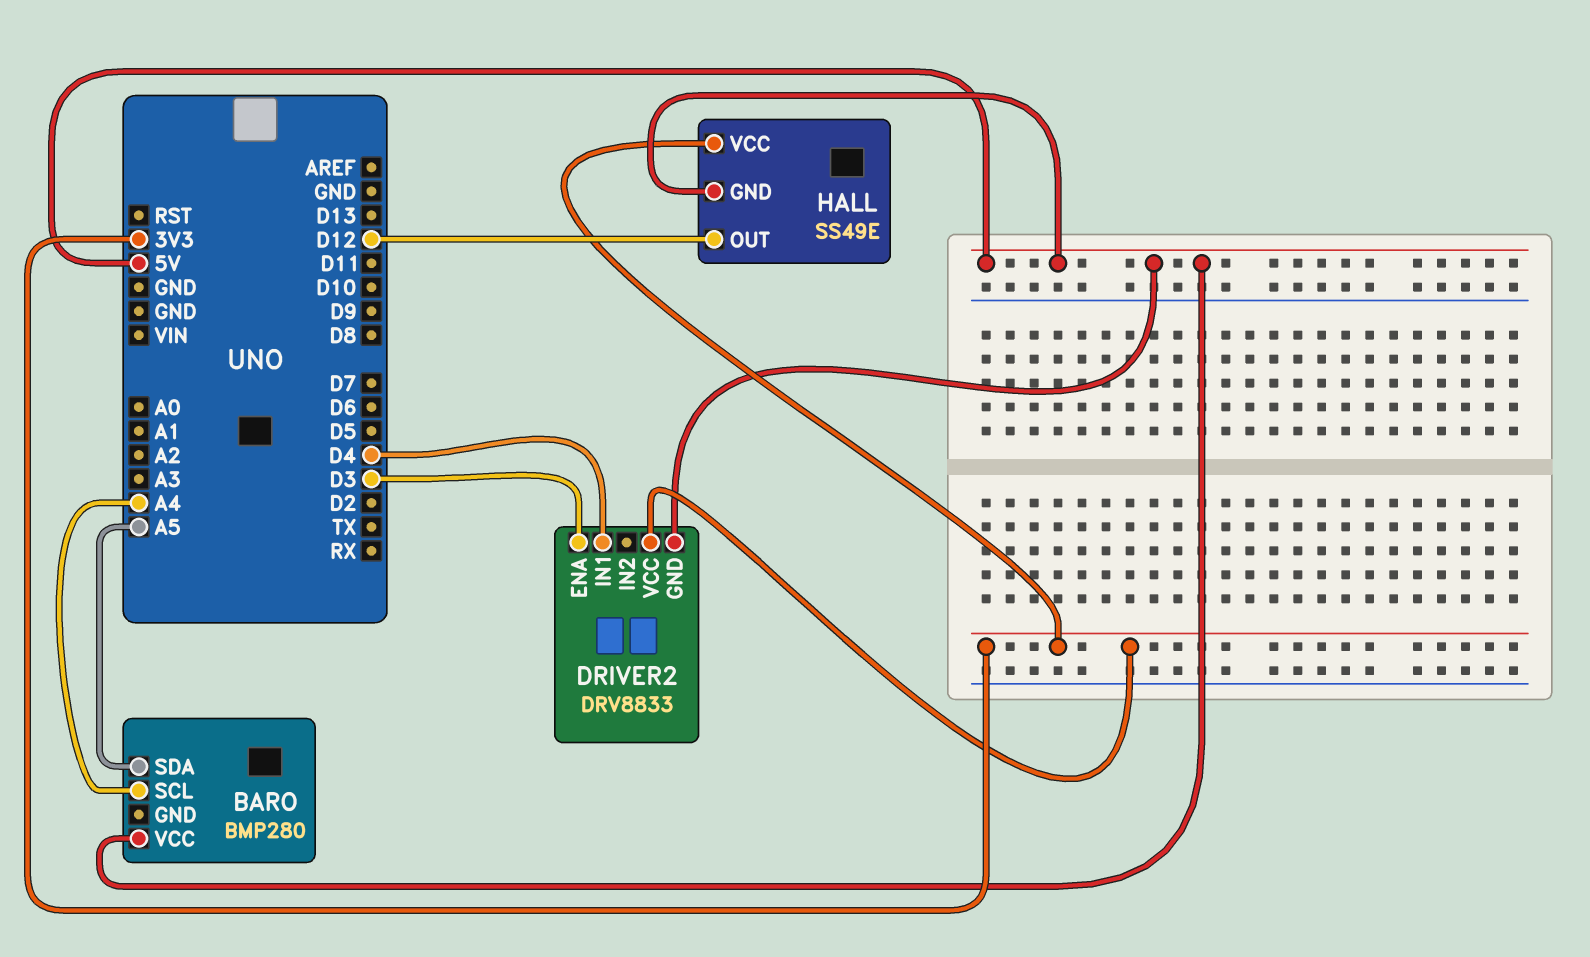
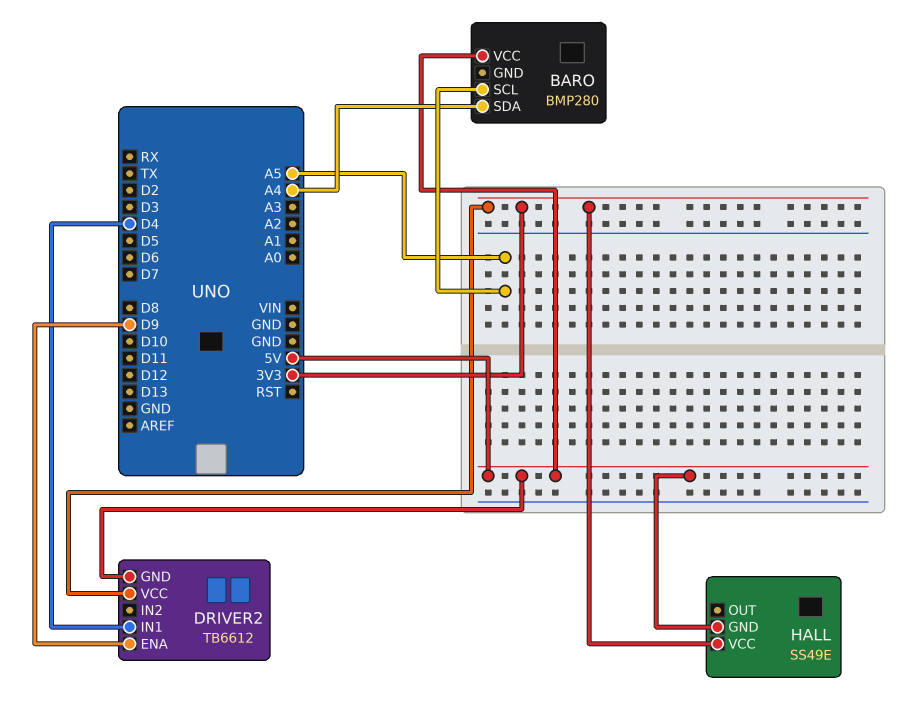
BARO pin SCL: A4 -> A5
BARO pin SDA: A5 -> A4
DRIVER2: DRV8833 -> TB6612
DRIVER2 pin ENA: D3 -> D9
HALL pin OUT: D12 -> none

